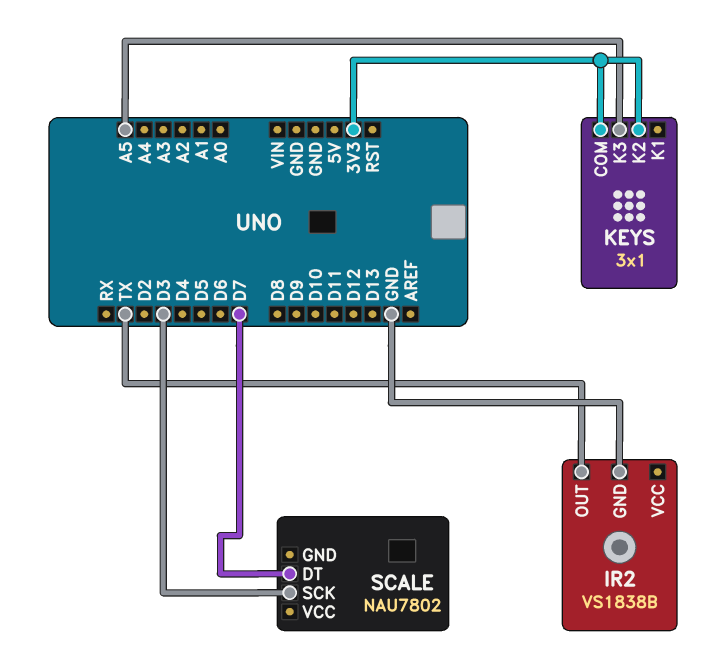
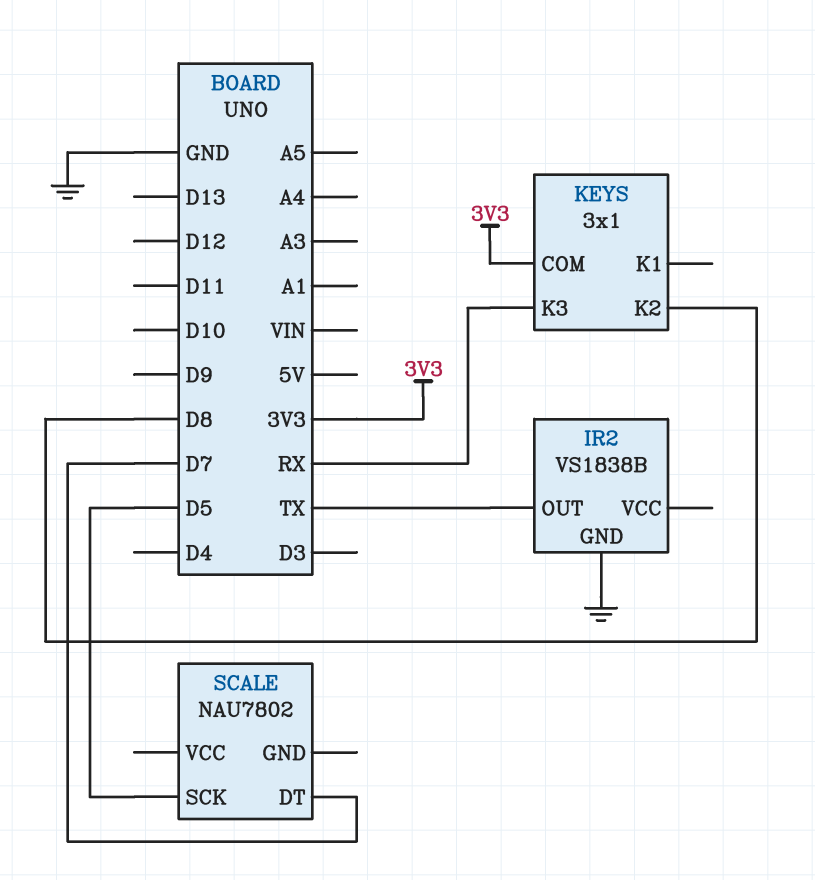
KEYS pin K2: 3V3 -> D8
KEYS pin K3: A5 -> RX
SCALE pin SCK: D3 -> D5

